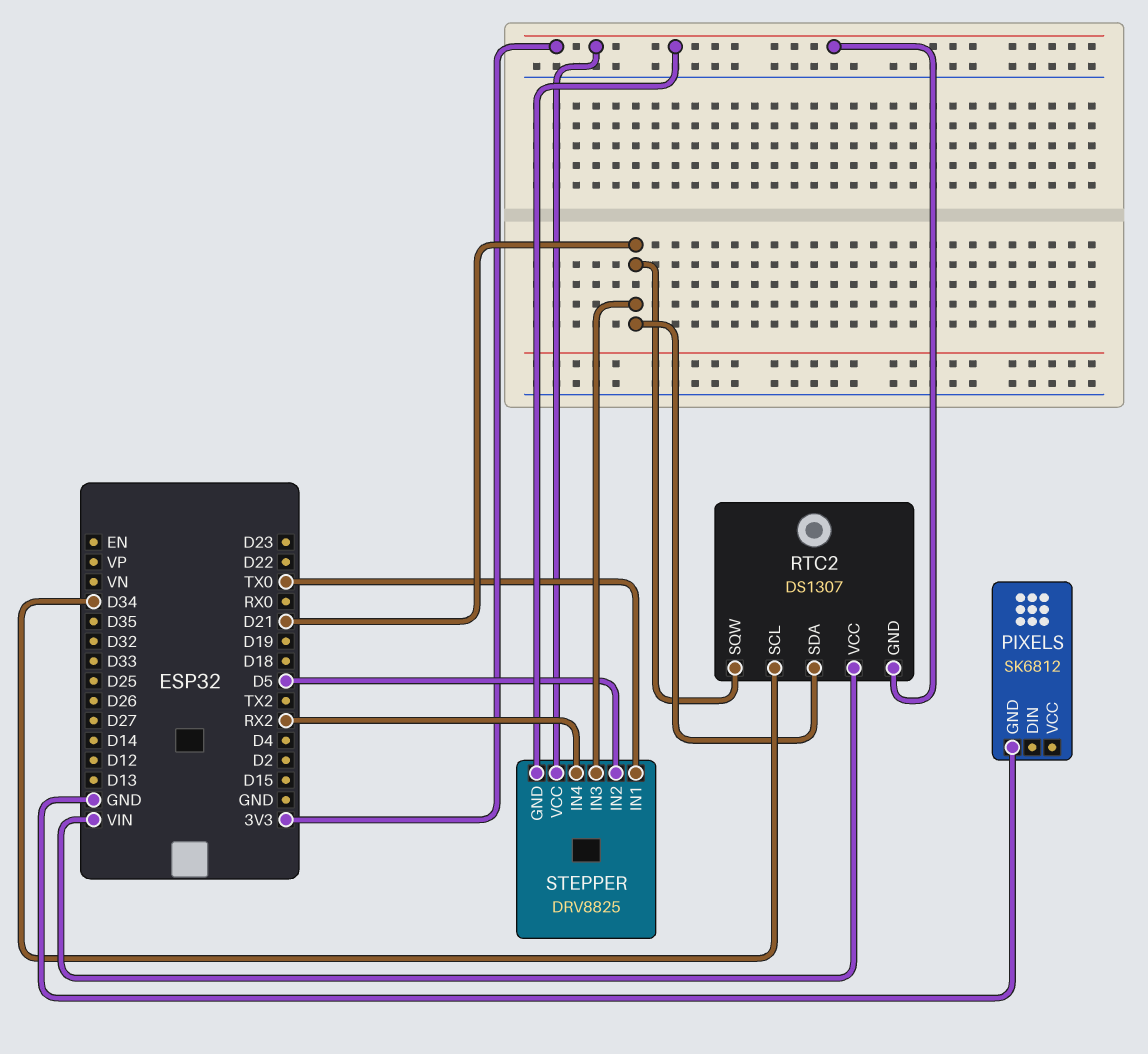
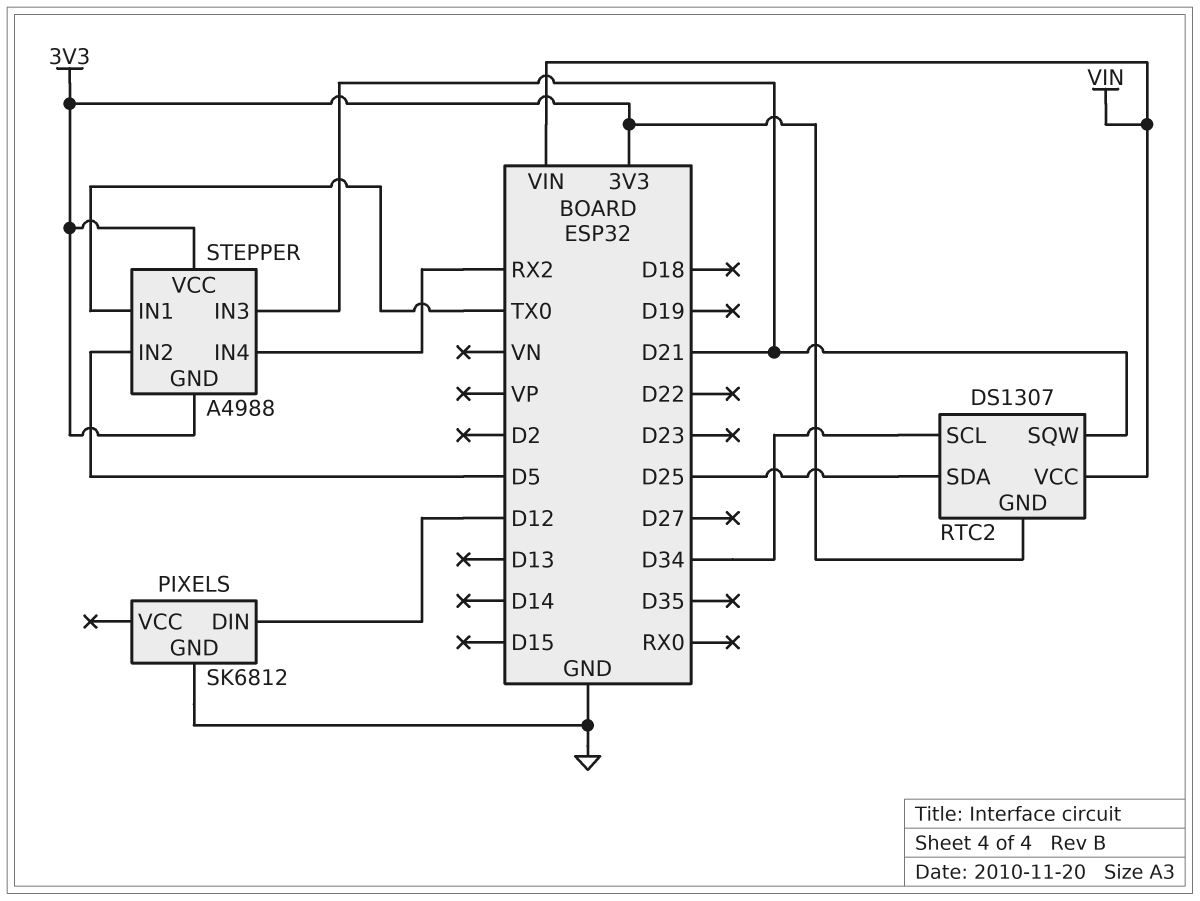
PIXELS pin DIN: none -> D12
RTC2 pin SDA: D21 -> D25
STEPPER: DRV8825 -> A4988

